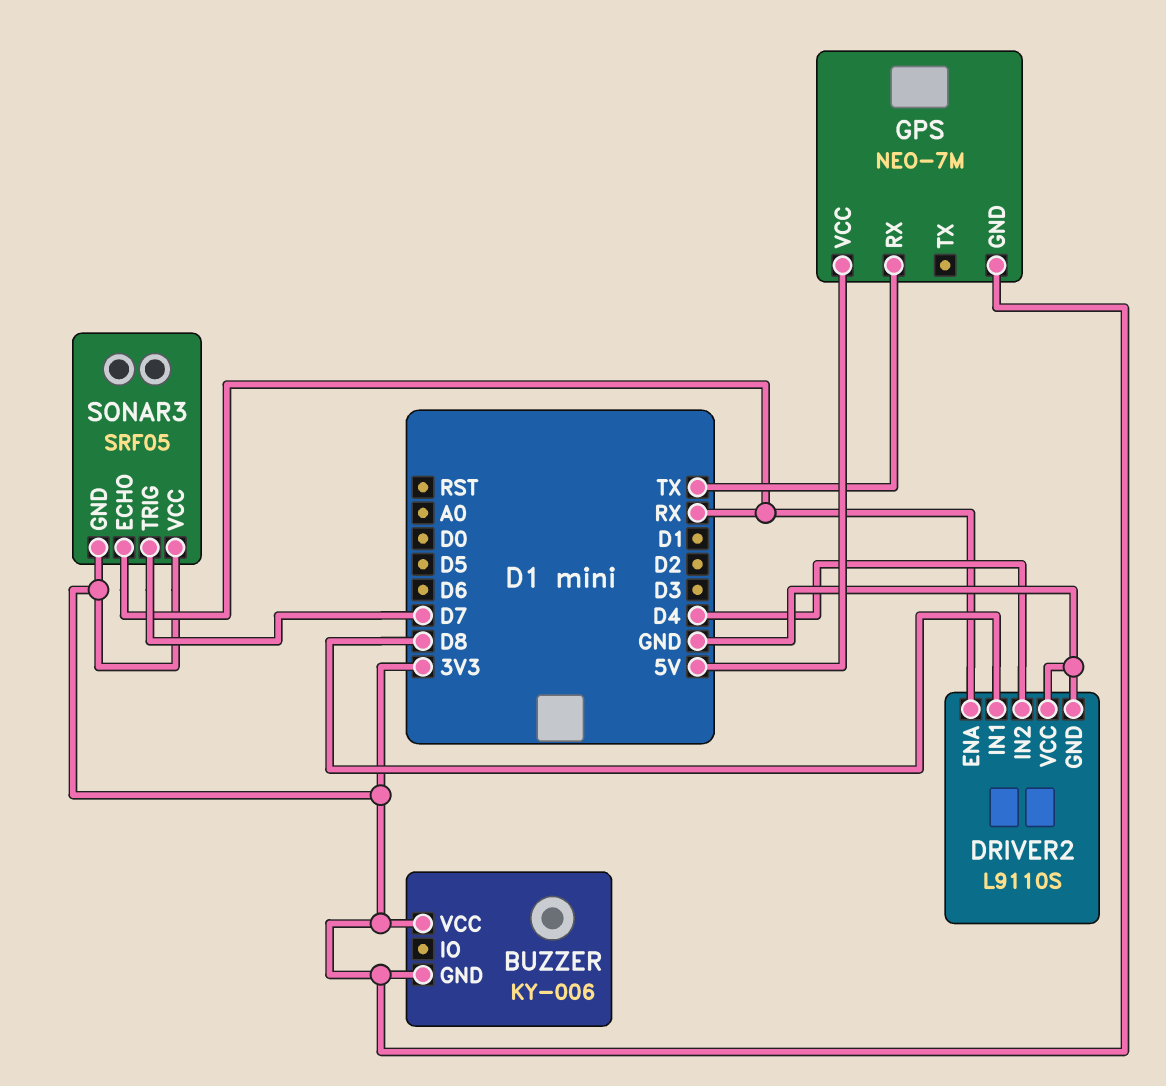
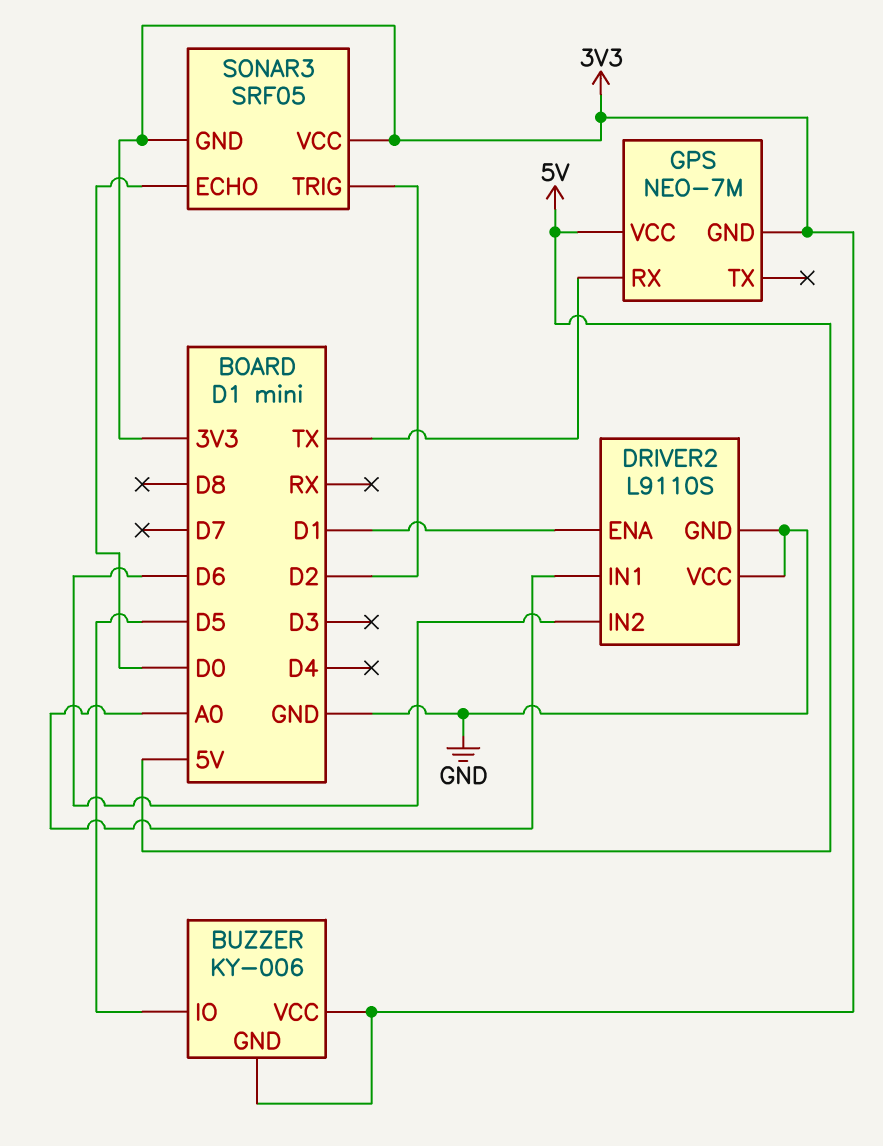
BUZZER pin IO: none -> D5
DRIVER2 pin ENA: RX -> D1
DRIVER2 pin IN1: D8 -> A0
DRIVER2 pin IN2: D4 -> D6
SONAR3 pin ECHO: RX -> D0
SONAR3 pin TRIG: D7 -> D2

